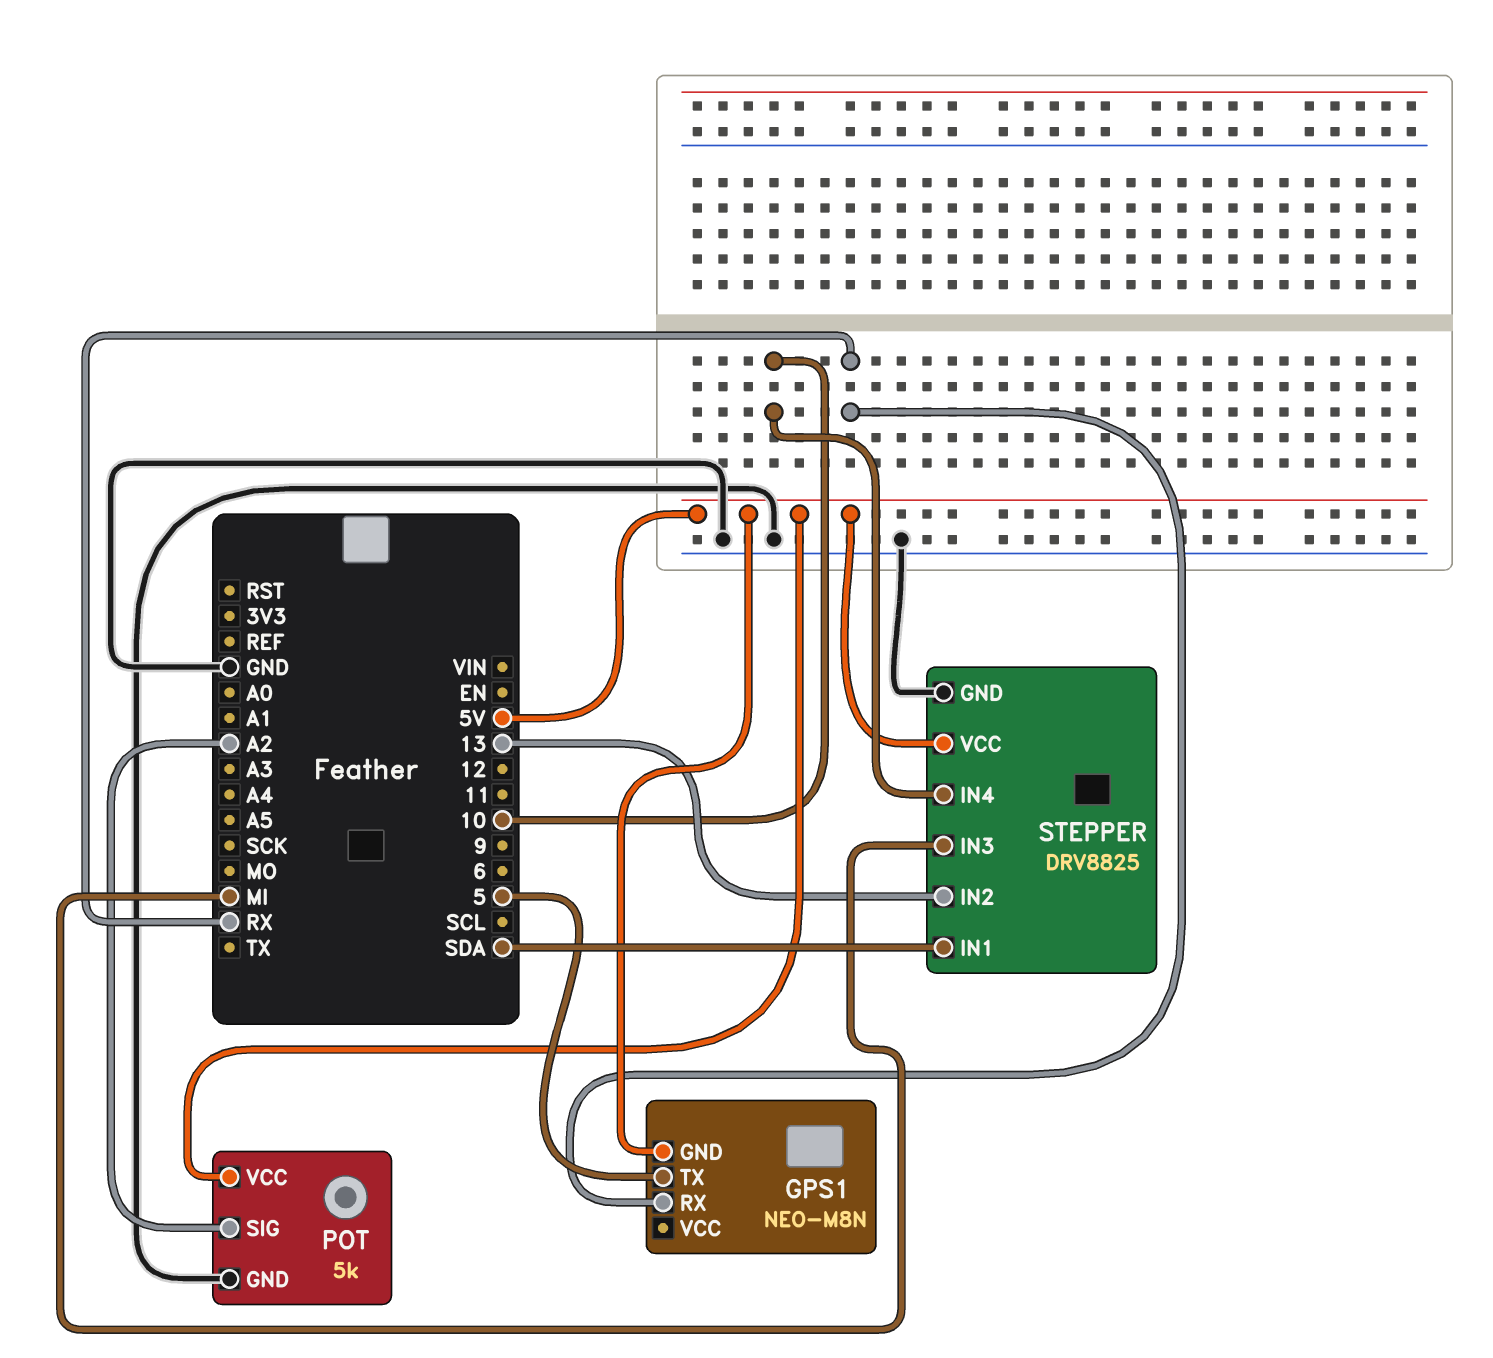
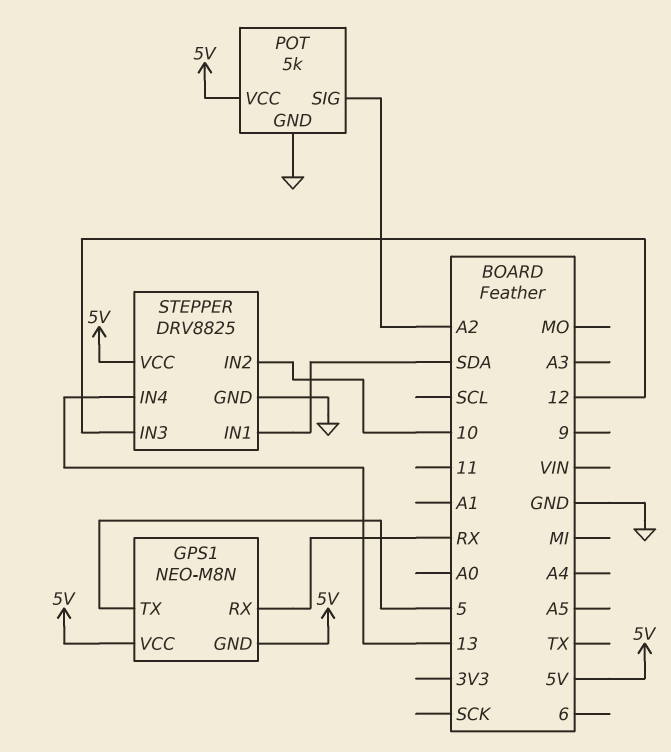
GPS1 pin VCC: none -> 5V
STEPPER pin IN2: 13 -> 10
STEPPER pin IN3: MI -> 12
STEPPER pin IN4: 10 -> 13

